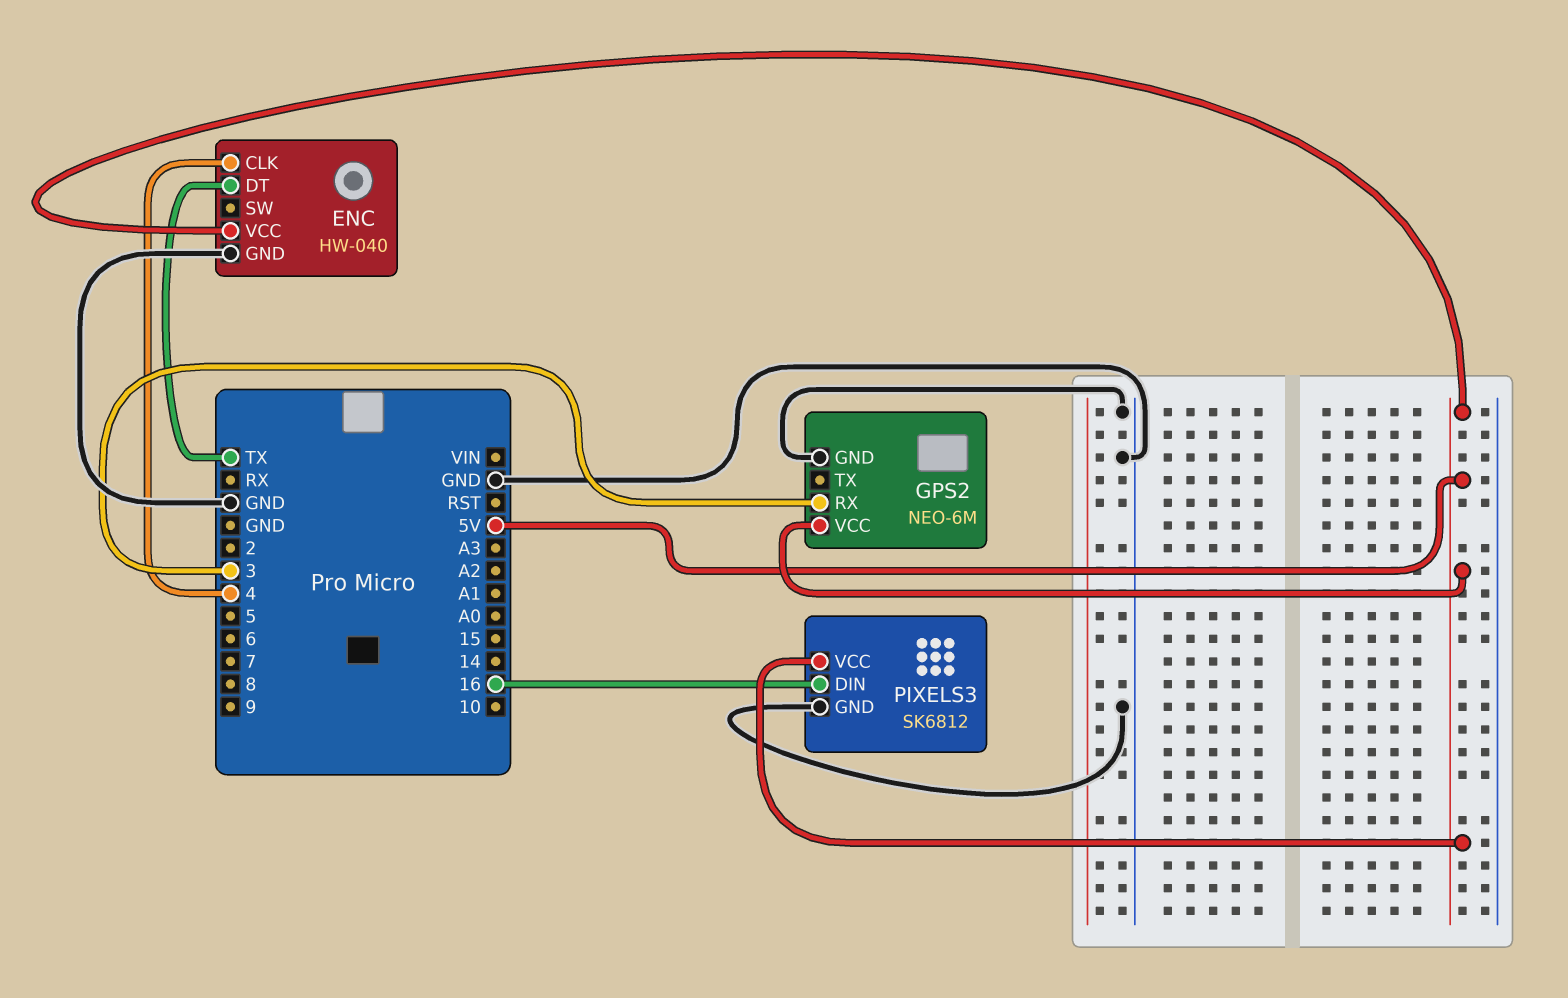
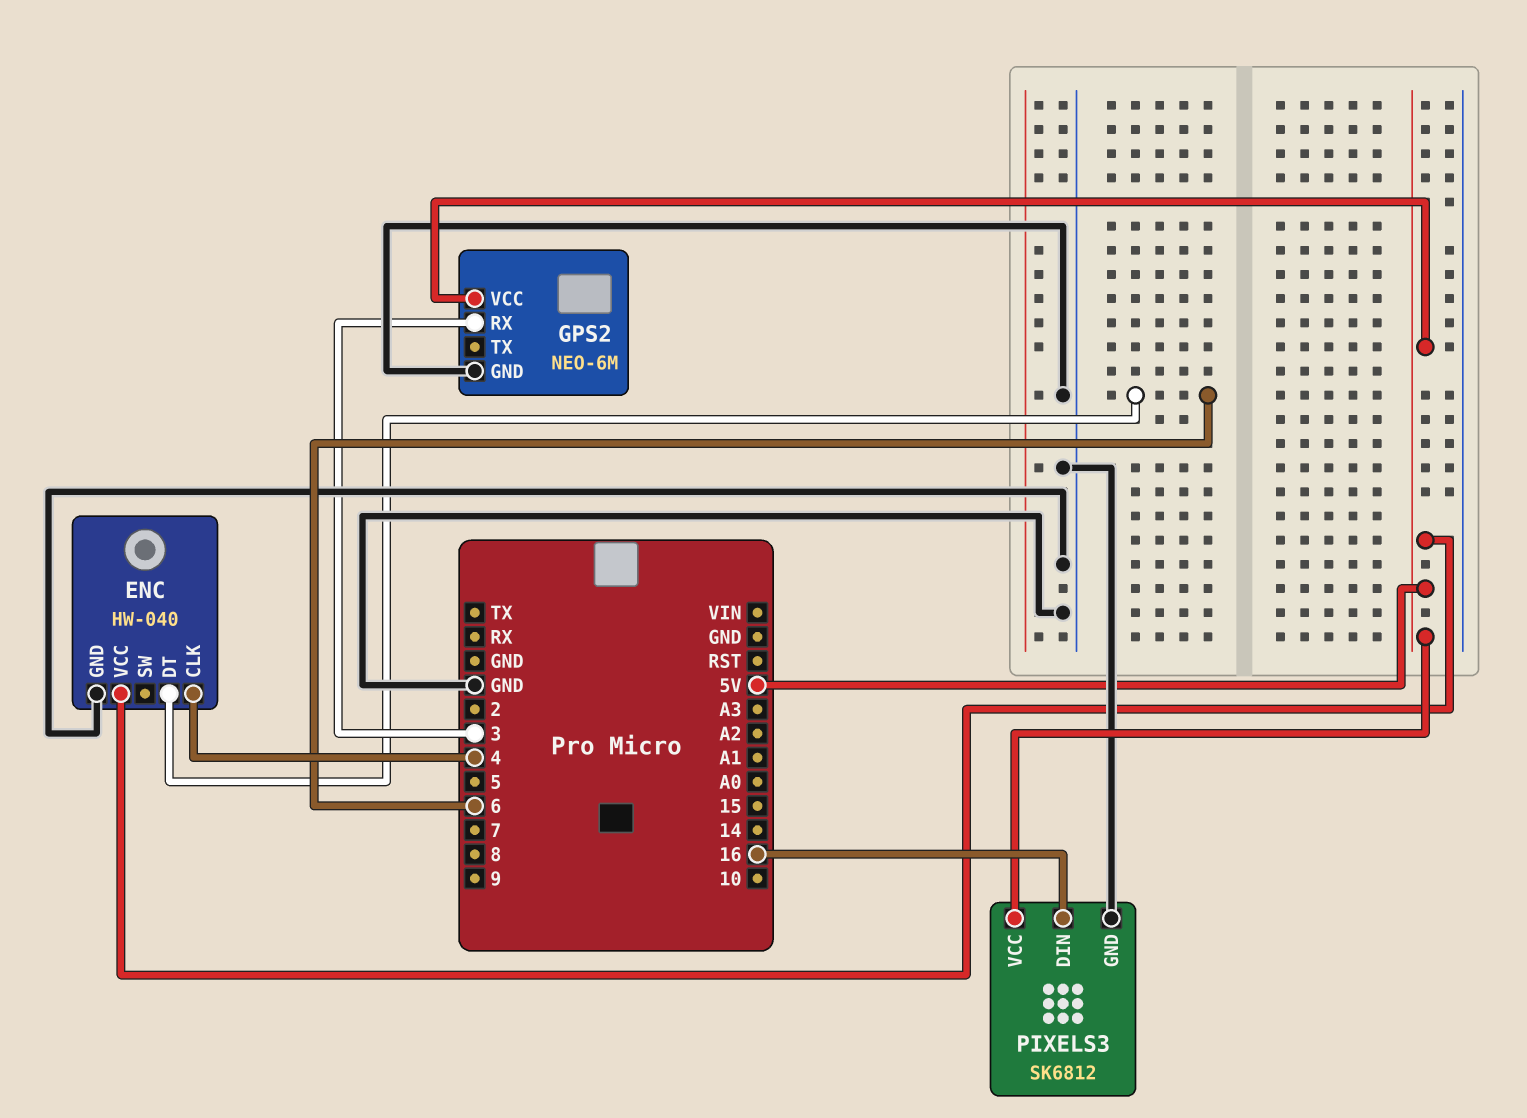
ENC pin DT: TX -> 6

